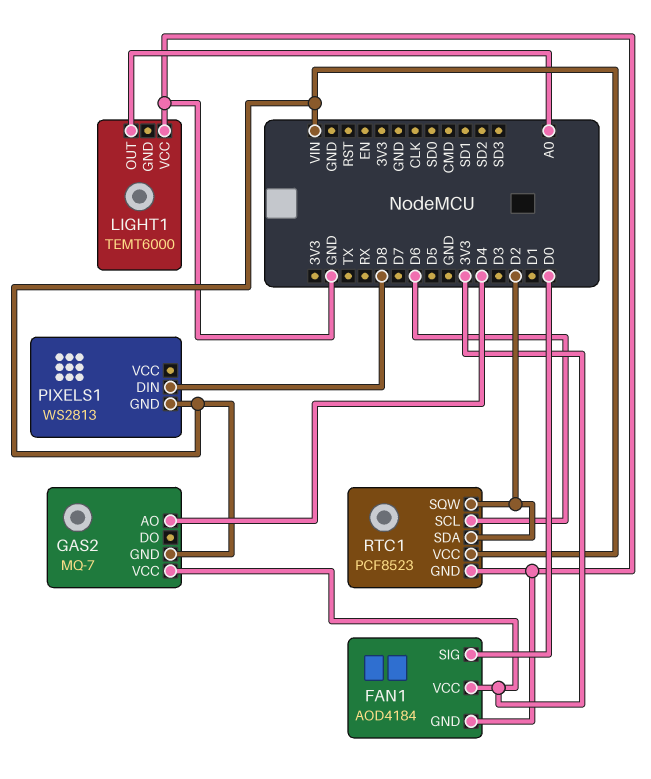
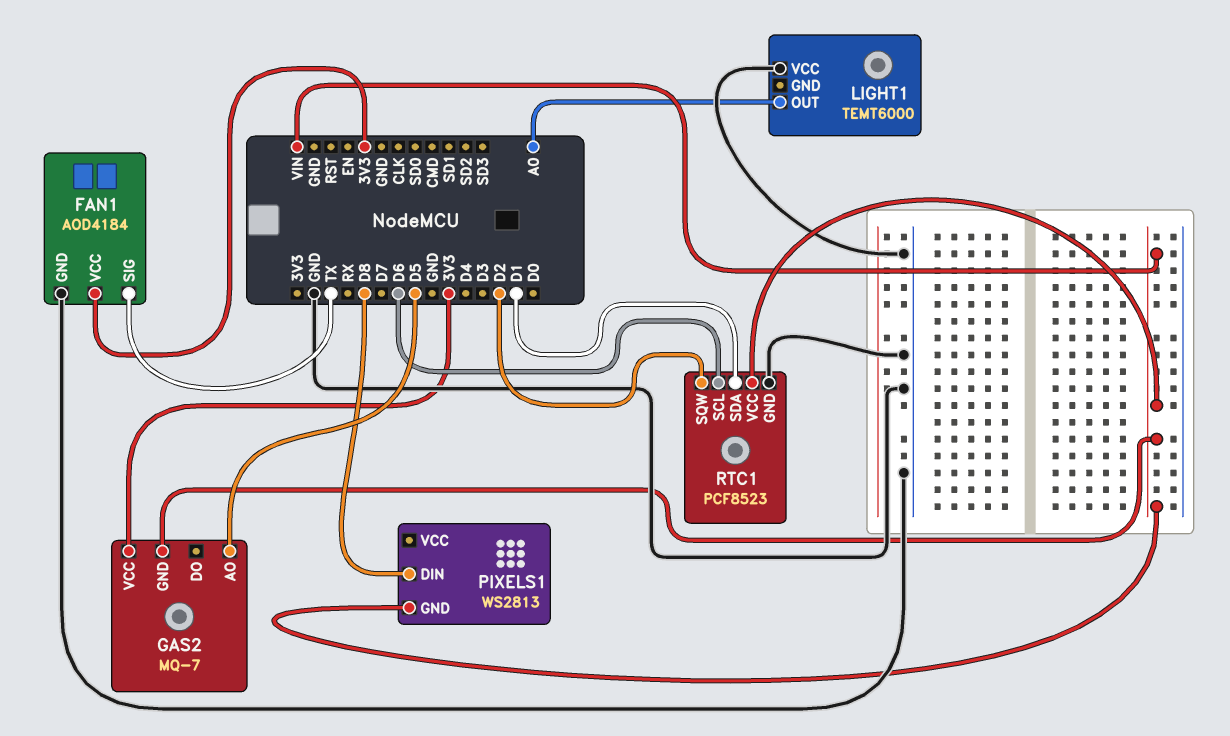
FAN1 pin SIG: D0 -> TX
GAS2 pin AO: D4 -> D5
RTC1 pin SDA: D2 -> D1

